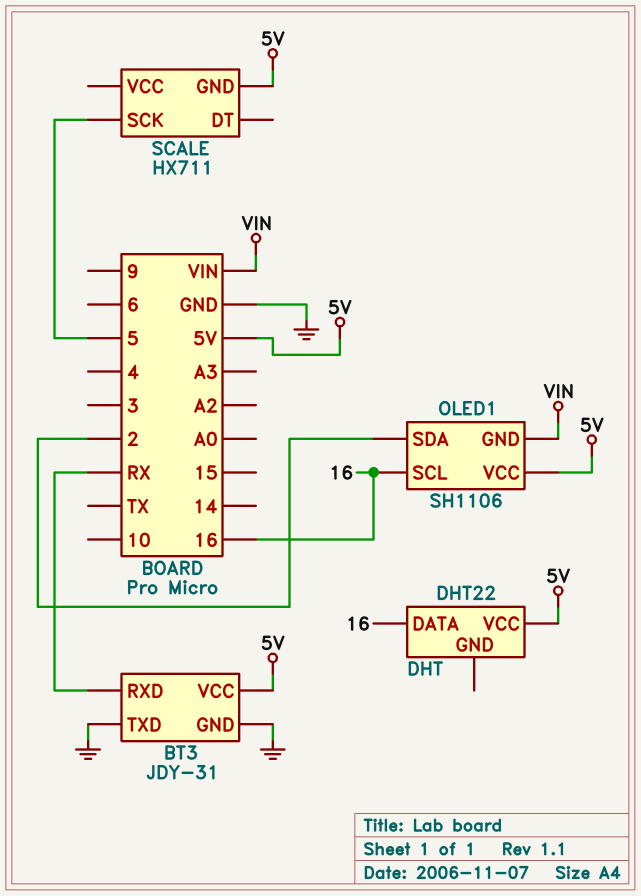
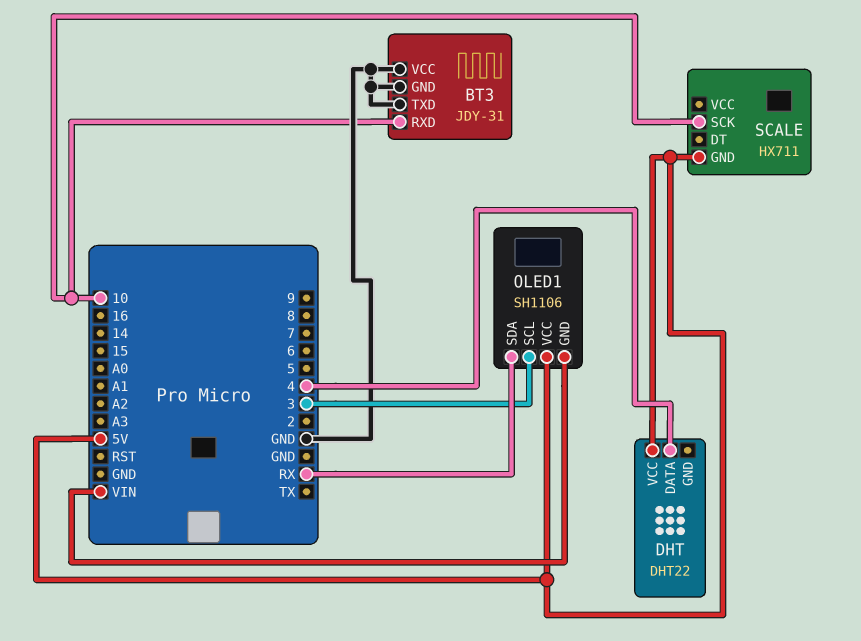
BT3 pin RXD: RX -> 10
BT3 pin VCC: 5V -> GND
DHT pin DATA: 16 -> 4
OLED1 pin SCL: 16 -> 3
OLED1 pin SDA: 2 -> RX
SCALE pin SCK: 5 -> 10

